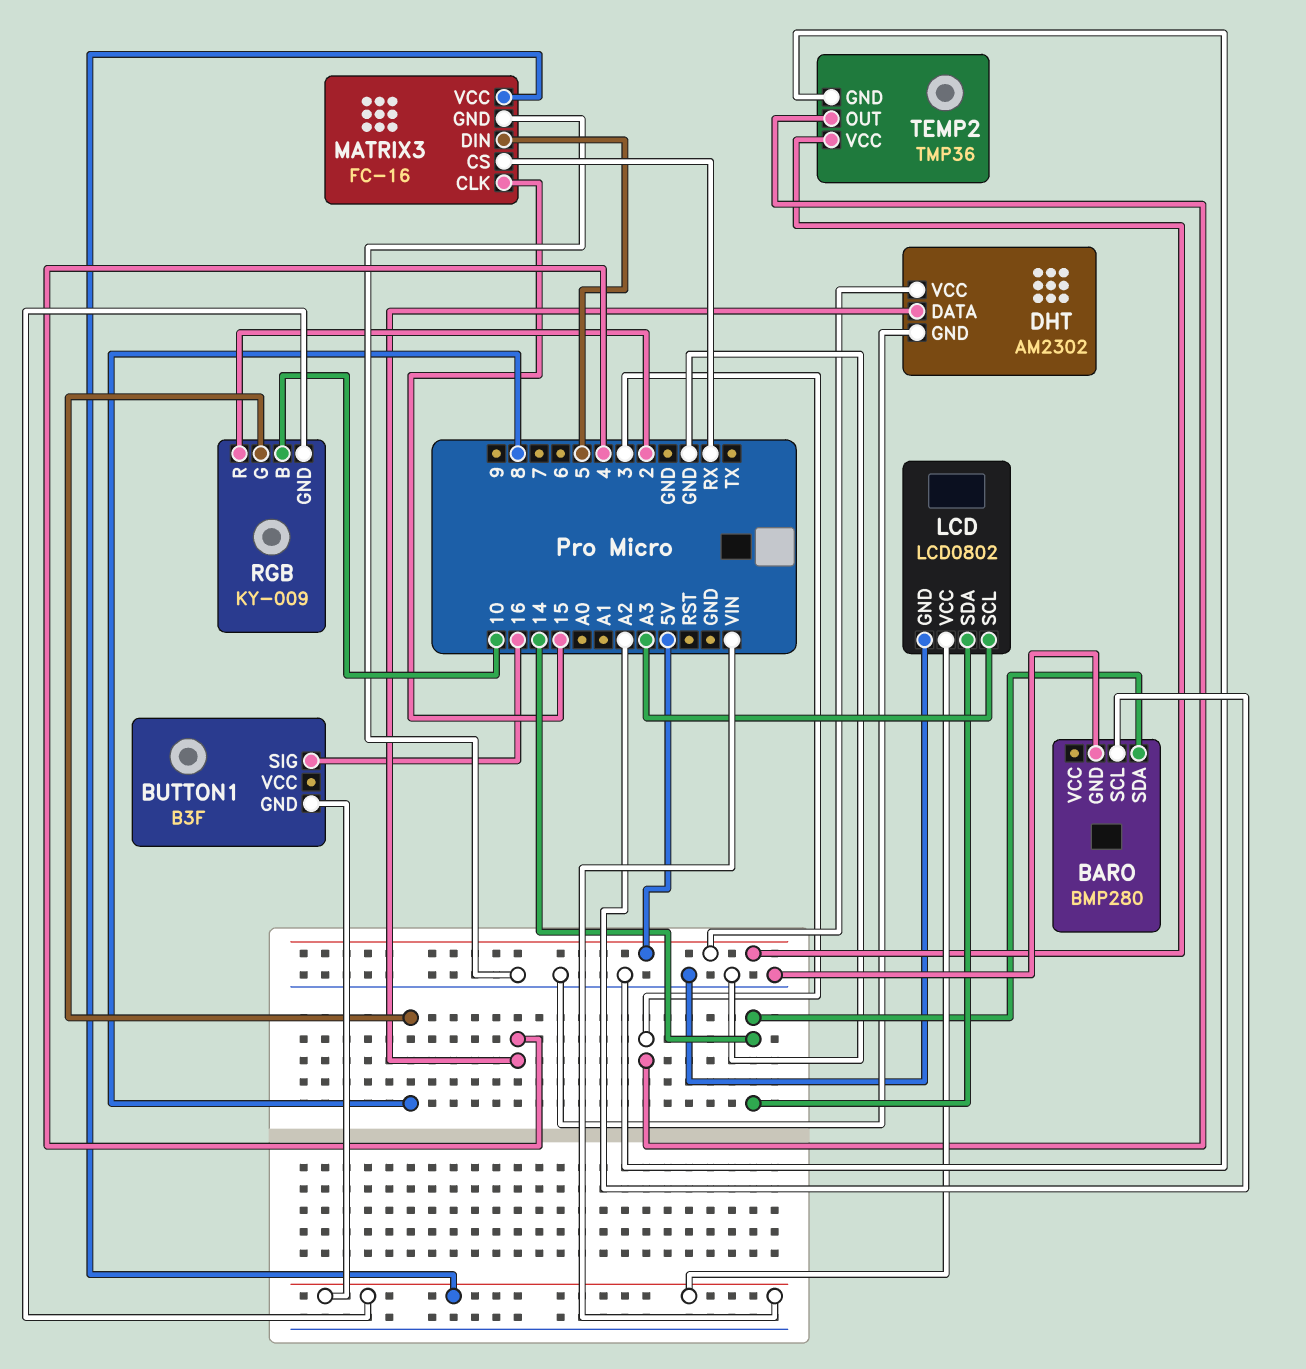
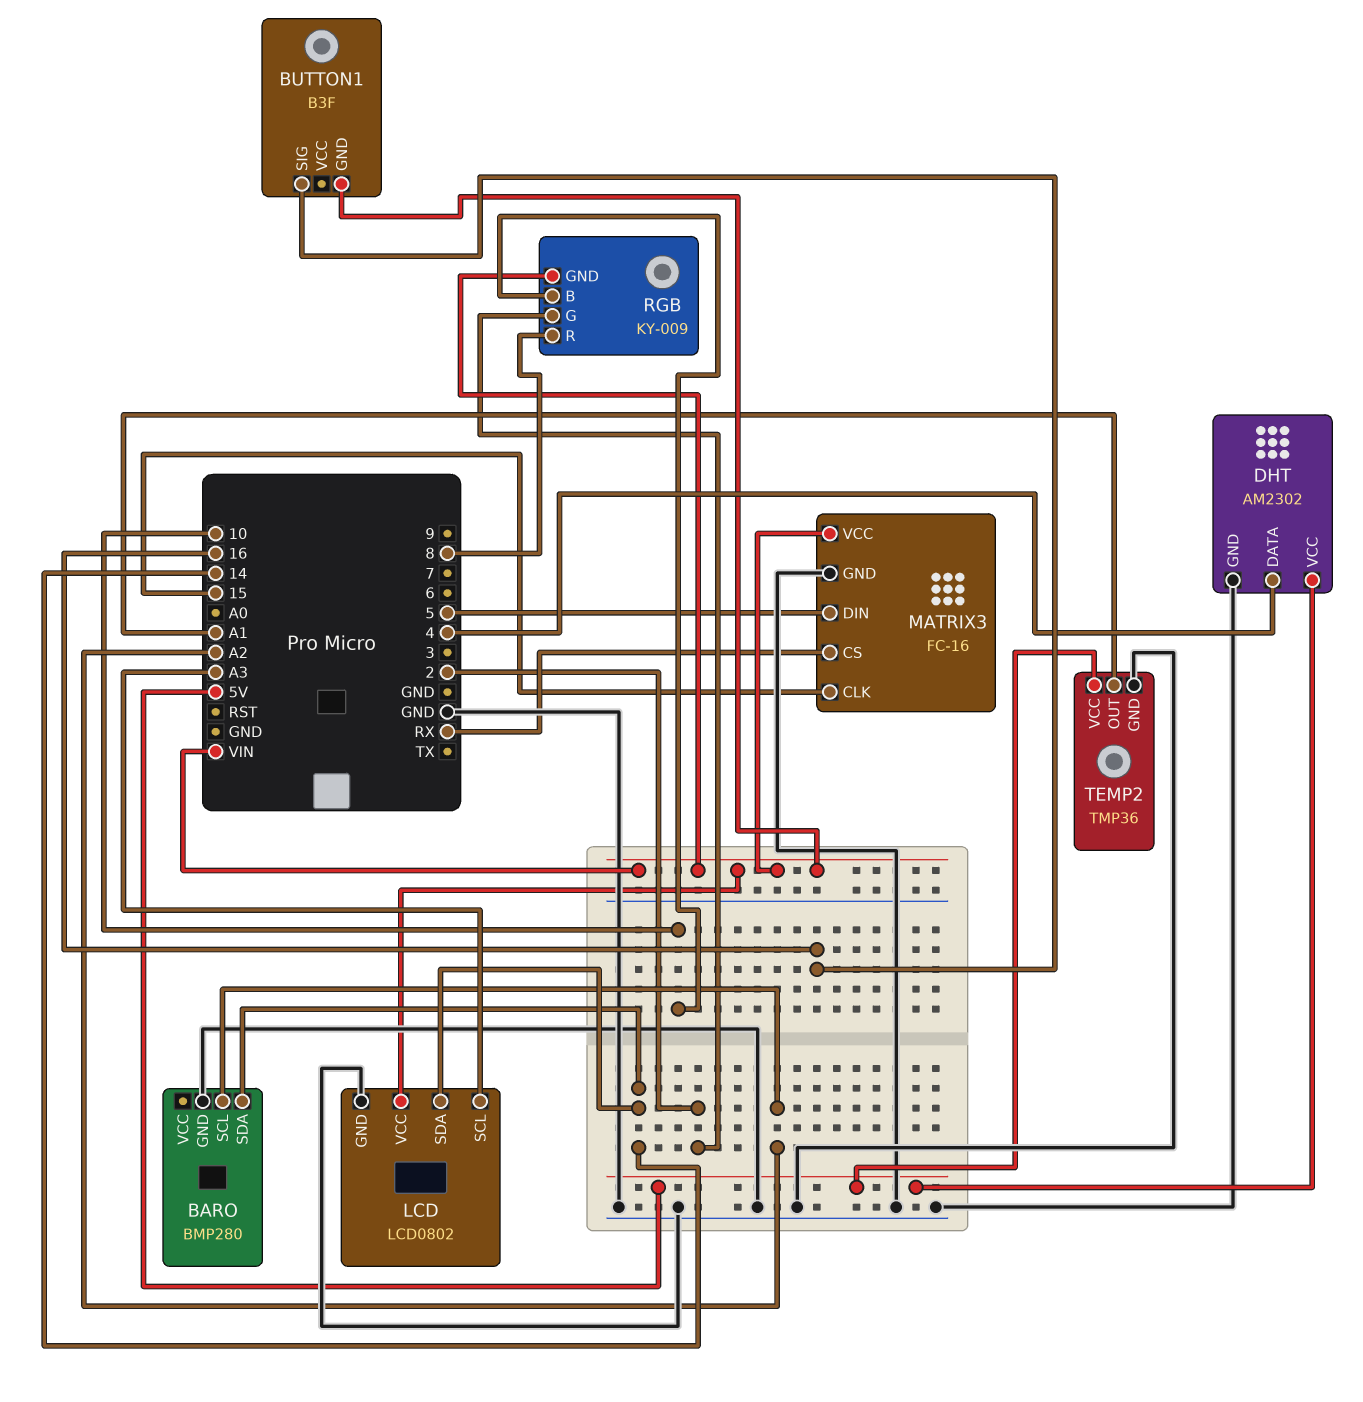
RGB pin G: 8 -> 2
RGB pin R: 2 -> 8
TEMP2 pin OUT: 3 -> A1

